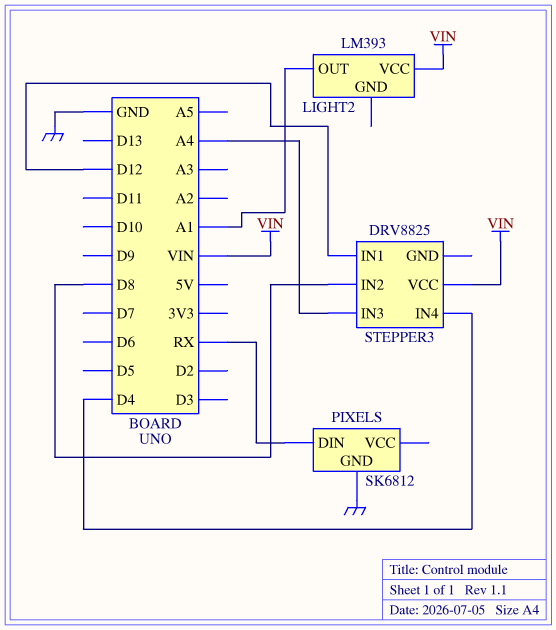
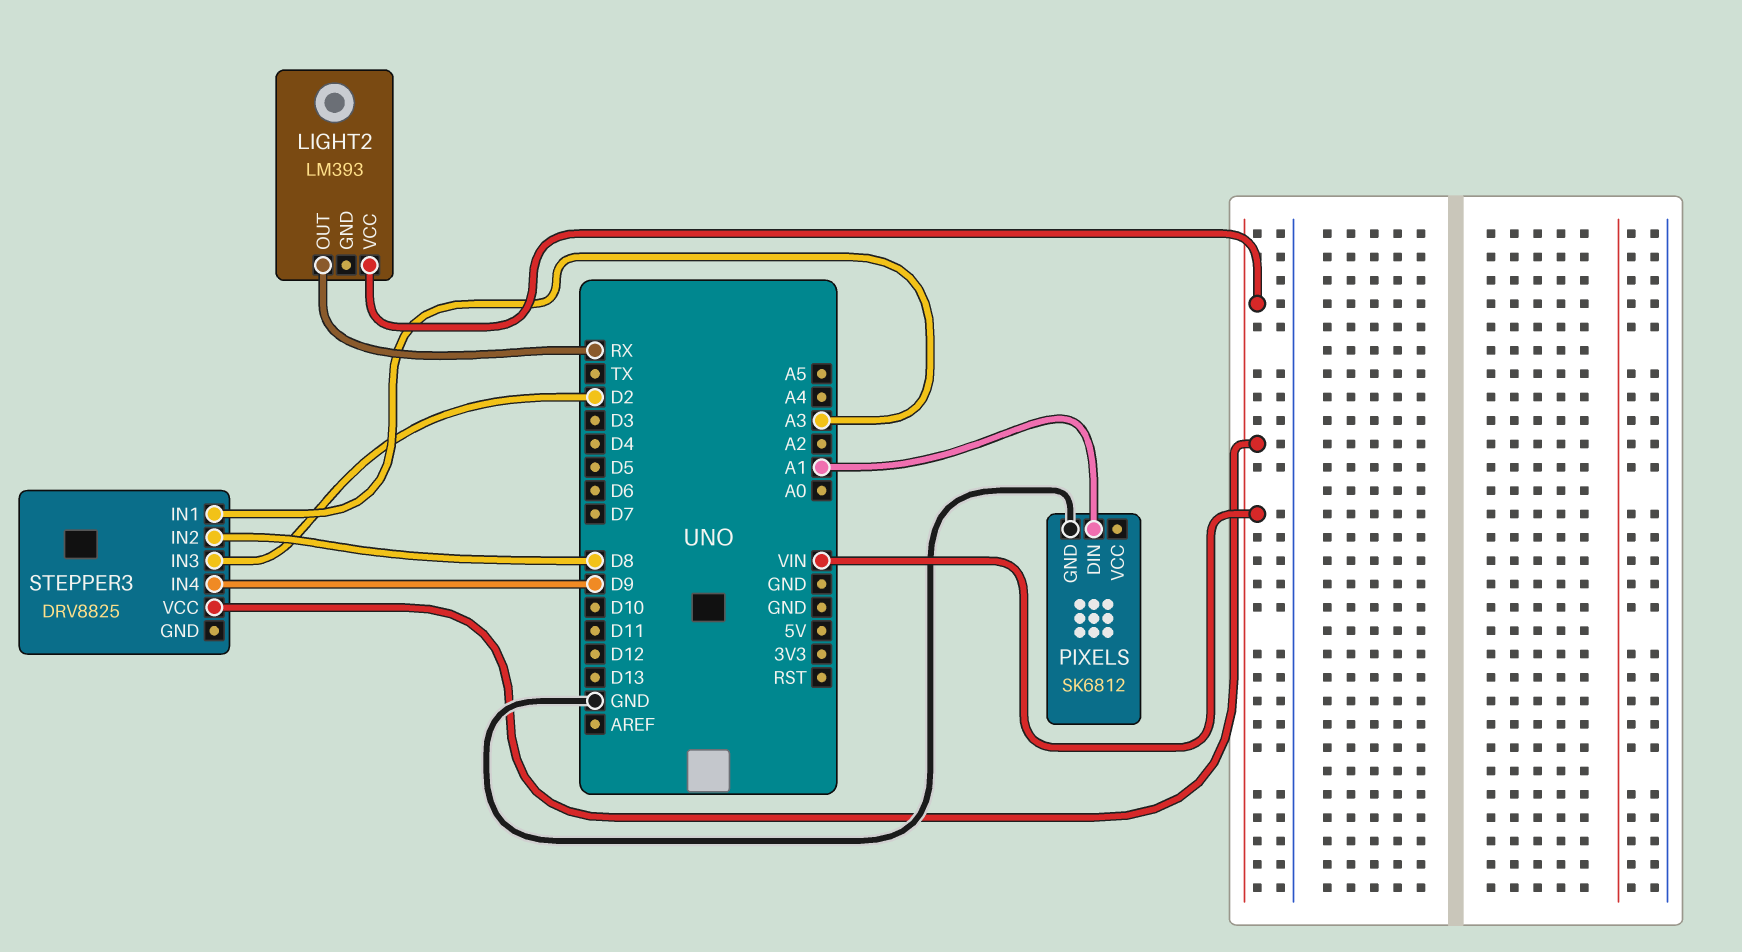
LIGHT2 pin OUT: A1 -> RX
PIXELS pin DIN: RX -> A1
STEPPER3 pin IN1: D12 -> A3
STEPPER3 pin IN3: A4 -> D2
STEPPER3 pin IN4: D4 -> D9

